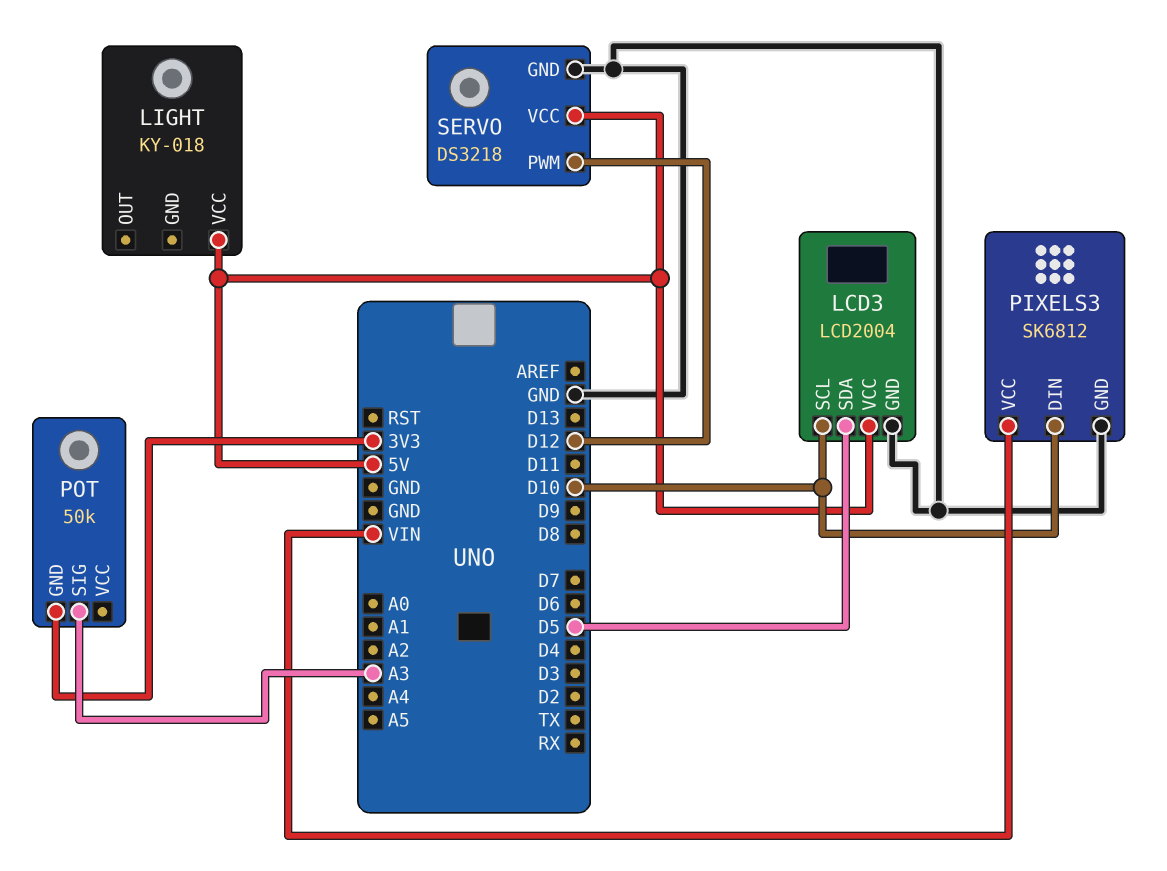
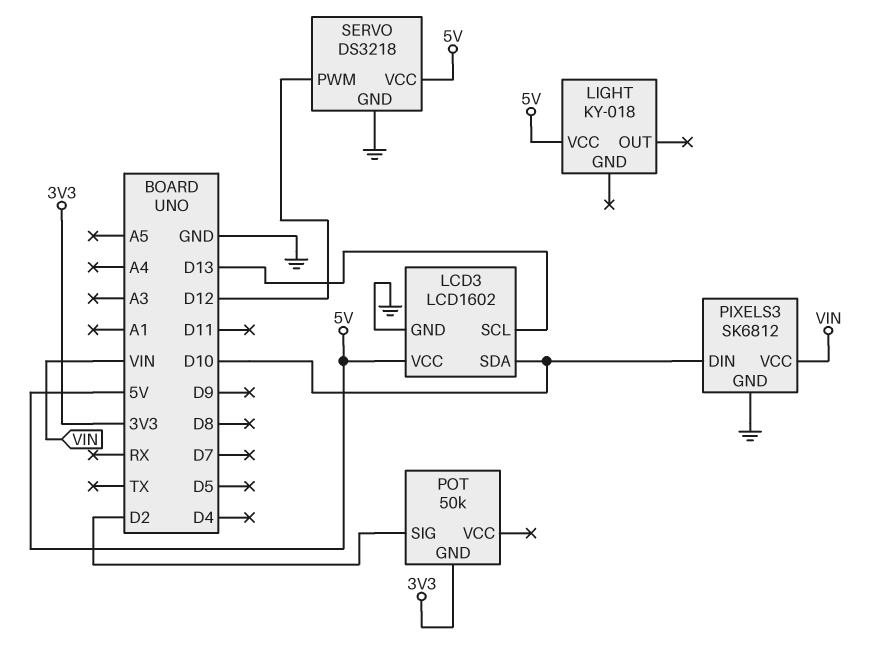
LCD3: LCD2004 -> LCD1602
LCD3 pin SCL: D10 -> D13
LCD3 pin SDA: D5 -> D10
POT pin SIG: A3 -> D2

